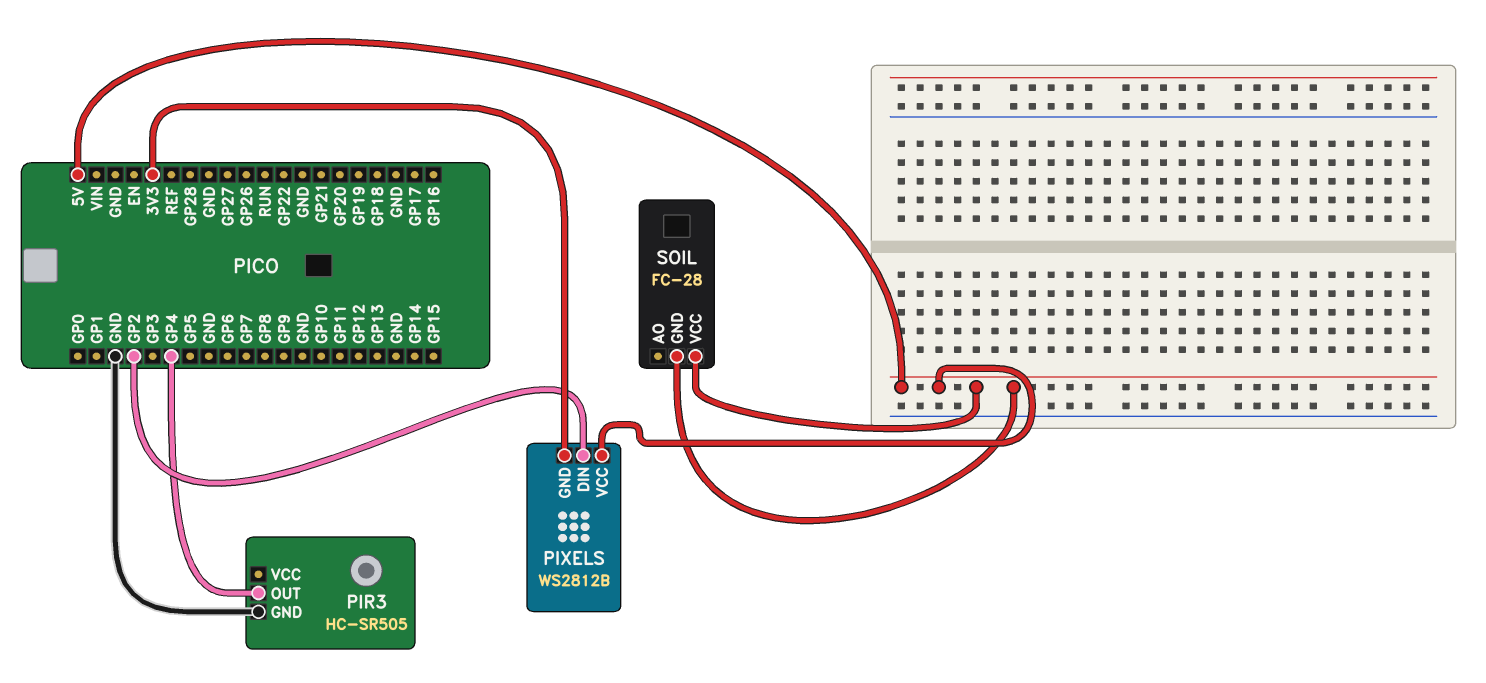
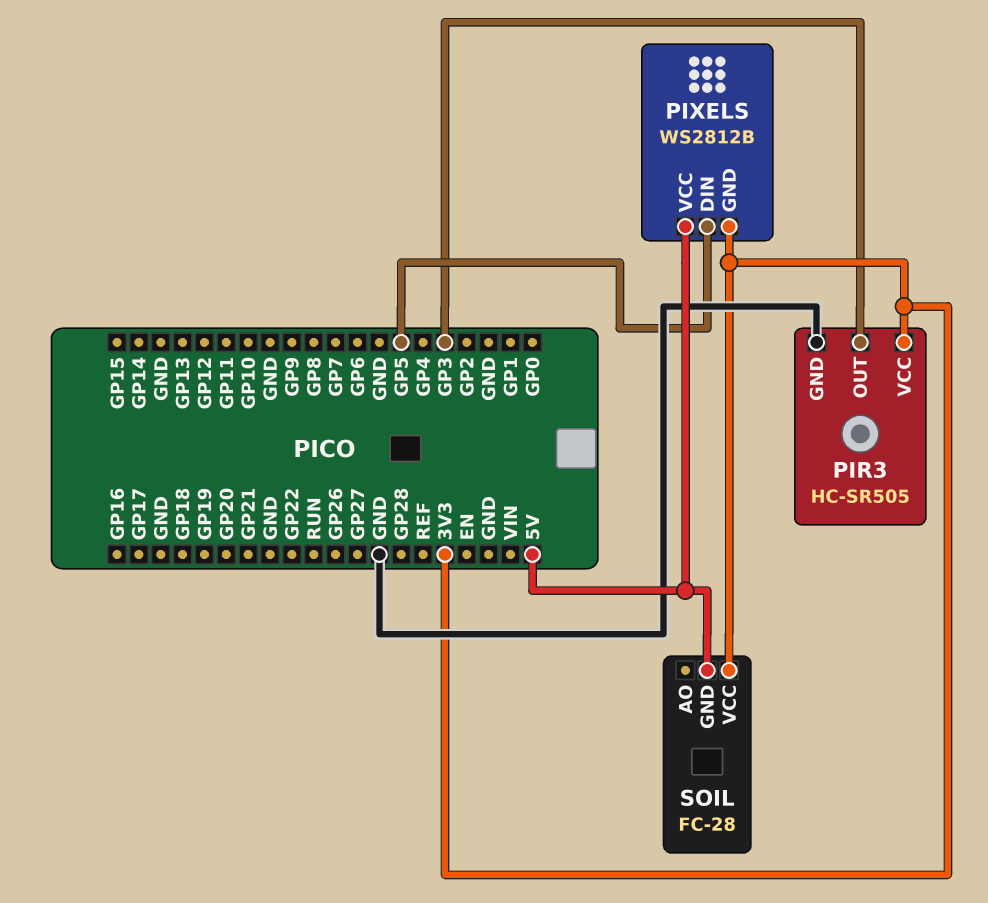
PIR3 pin OUT: GP4 -> GP3
PIR3 pin VCC: none -> 3V3
PIXELS pin DIN: GP2 -> GP5
SOIL pin VCC: 5V -> 3V3

